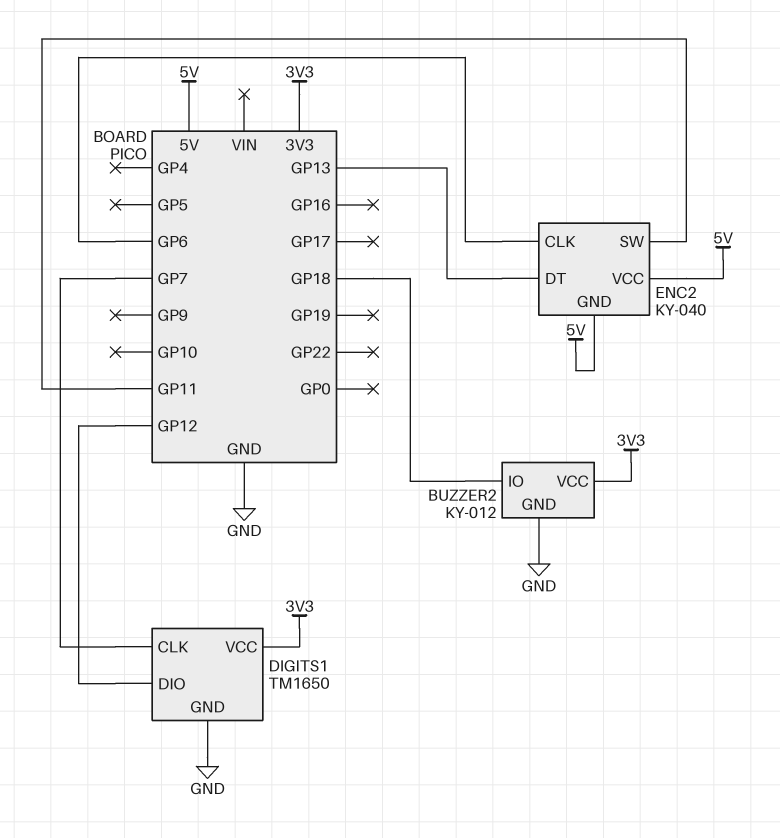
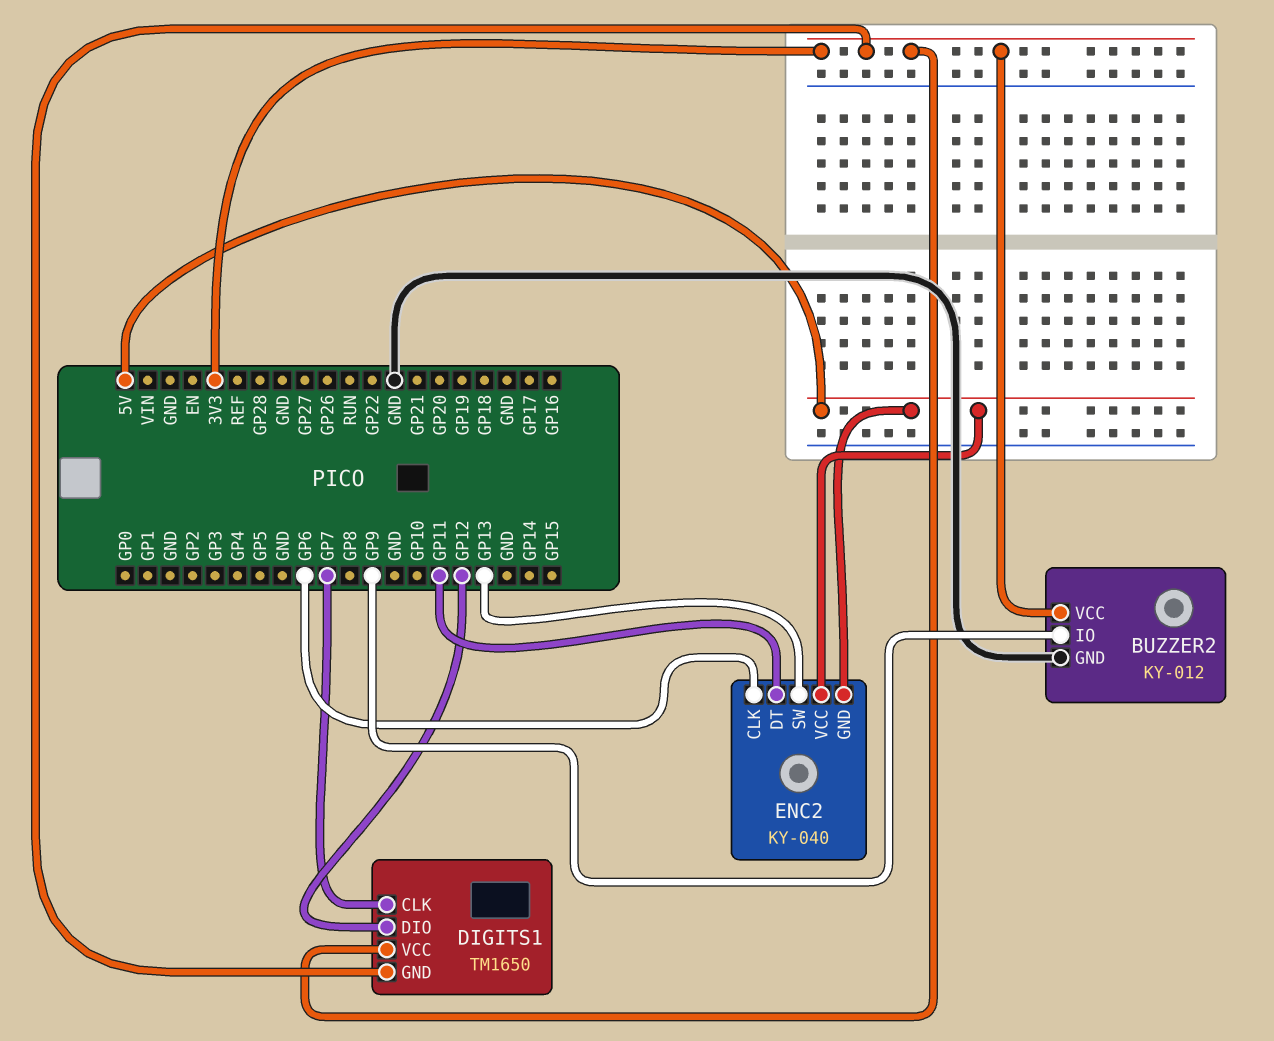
BUZZER2 pin IO: GP18 -> GP9
DIGITS1 pin GND: GND -> 3V3
ENC2 pin DT: GP13 -> GP11
ENC2 pin SW: GP11 -> GP13

